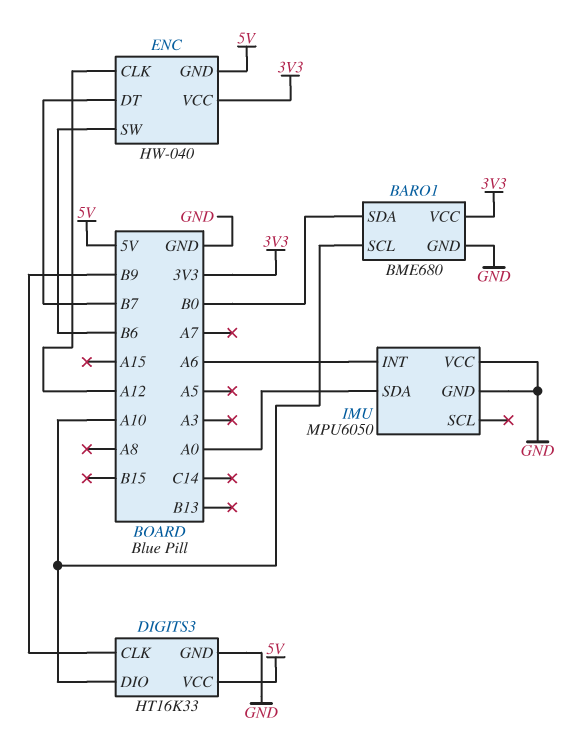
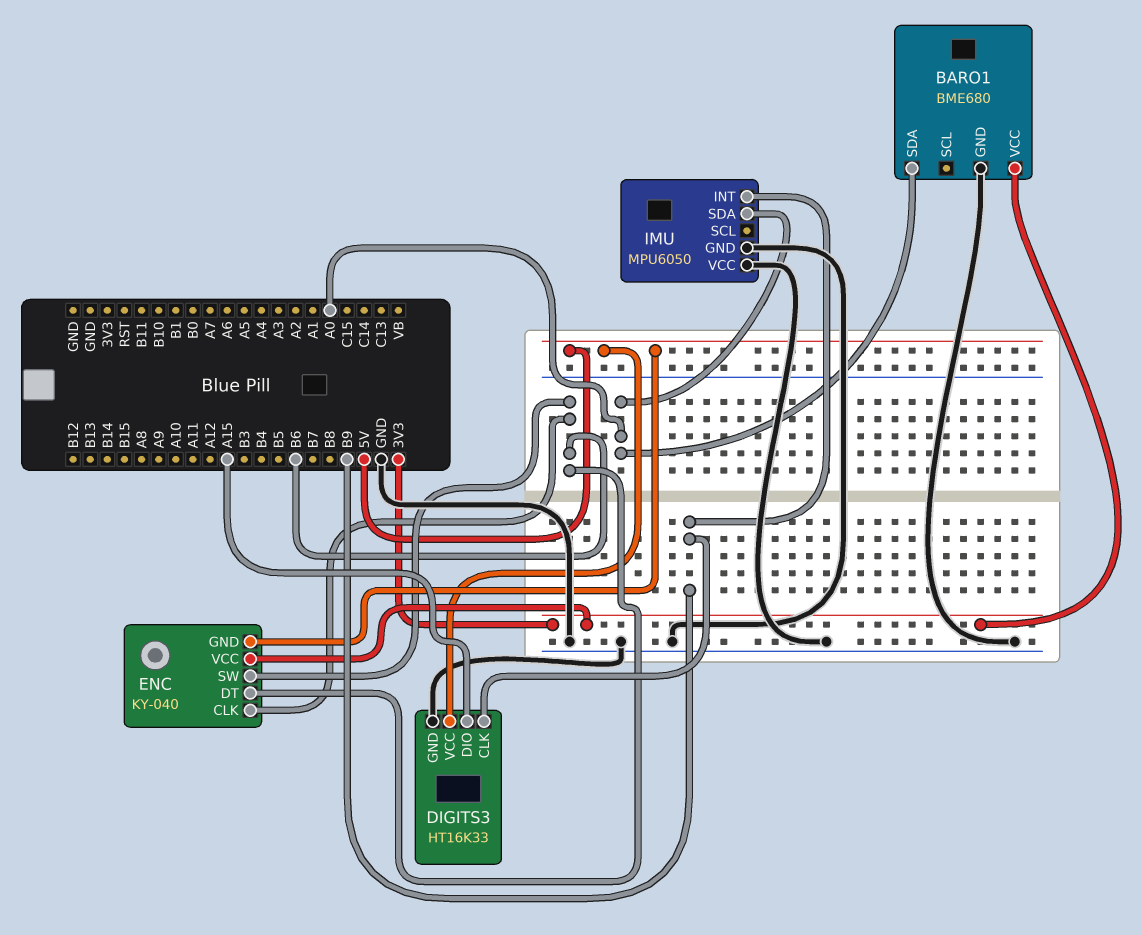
BARO1 pin SCL: A10 -> none
BARO1 pin SDA: B0 -> A0
DIGITS3 pin DIO: A10 -> A15
ENC: HW-040 -> KY-040
ENC pin CLK: A12 -> B6
ENC pin DT: B7 -> B6
IMU pin INT: A6 -> B9

